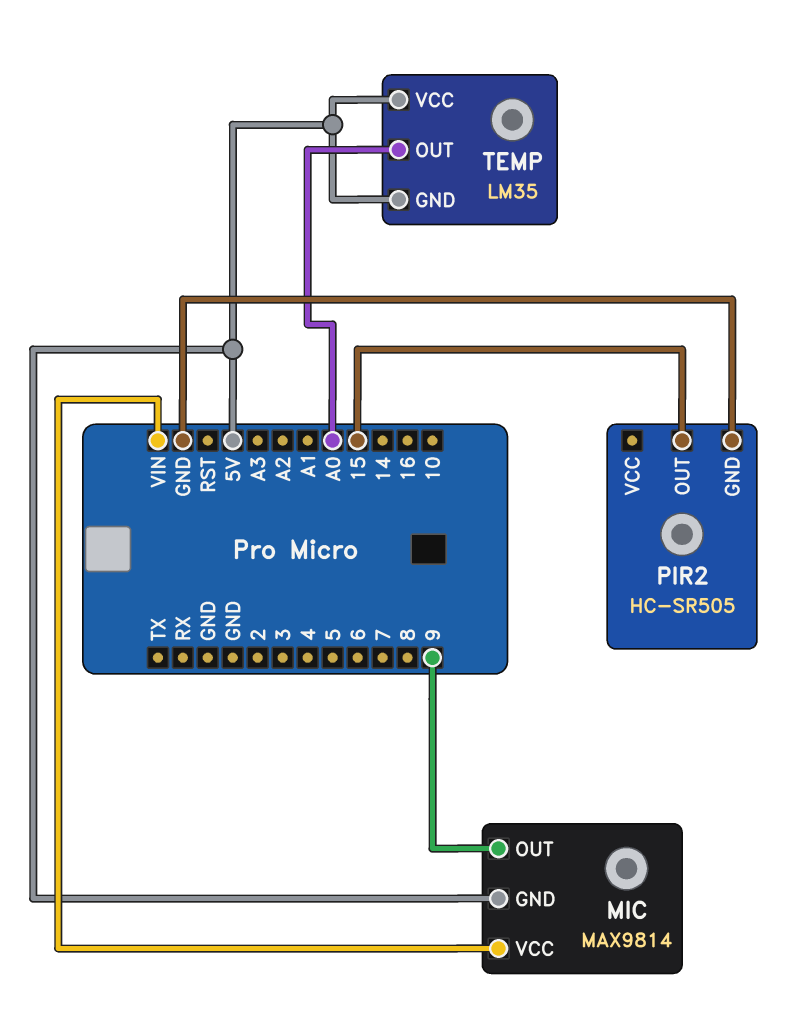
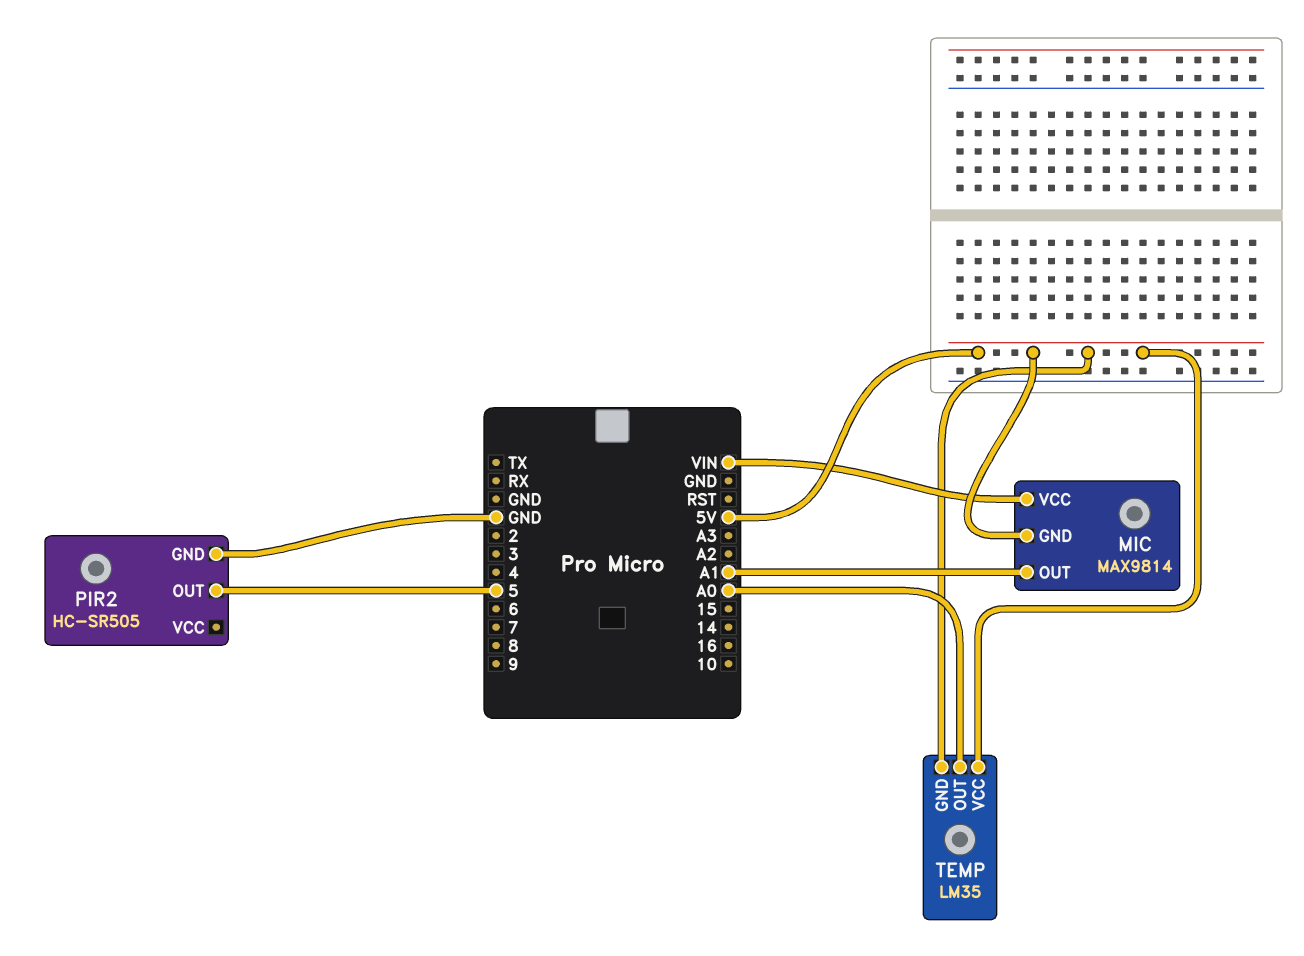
MIC pin OUT: 9 -> A1
PIR2 pin OUT: 15 -> 5

